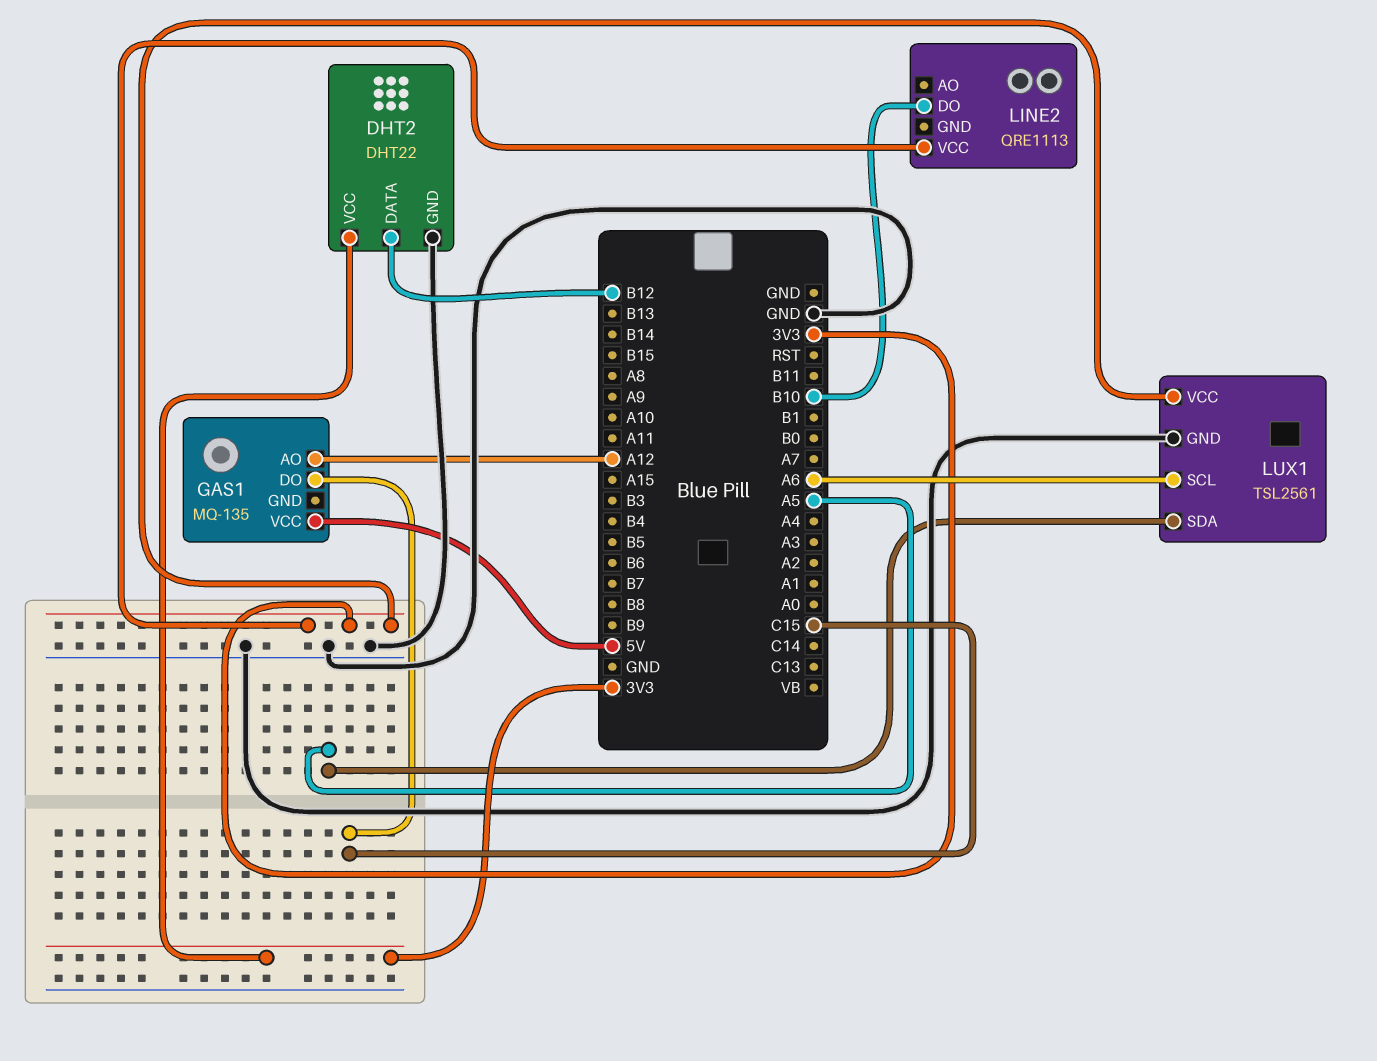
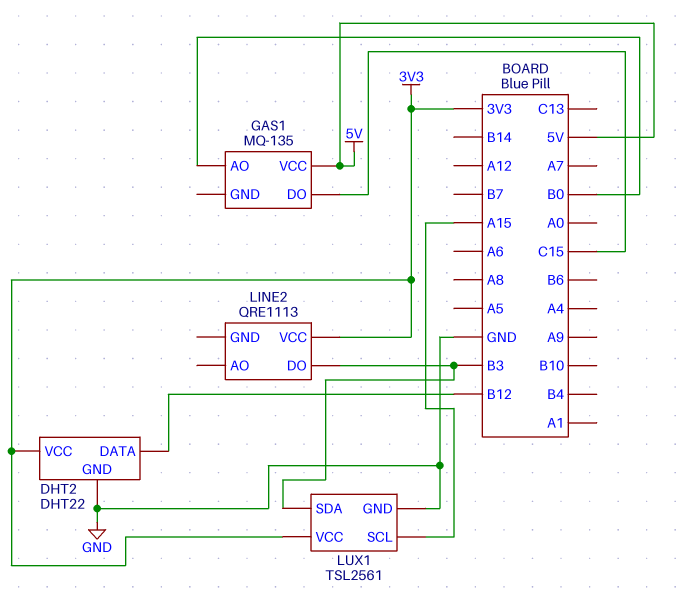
GAS1 pin AO: A12 -> B0
LINE2 pin DO: B10 -> B3
LUX1 pin SCL: A6 -> A15
LUX1 pin SDA: A5 -> B3

